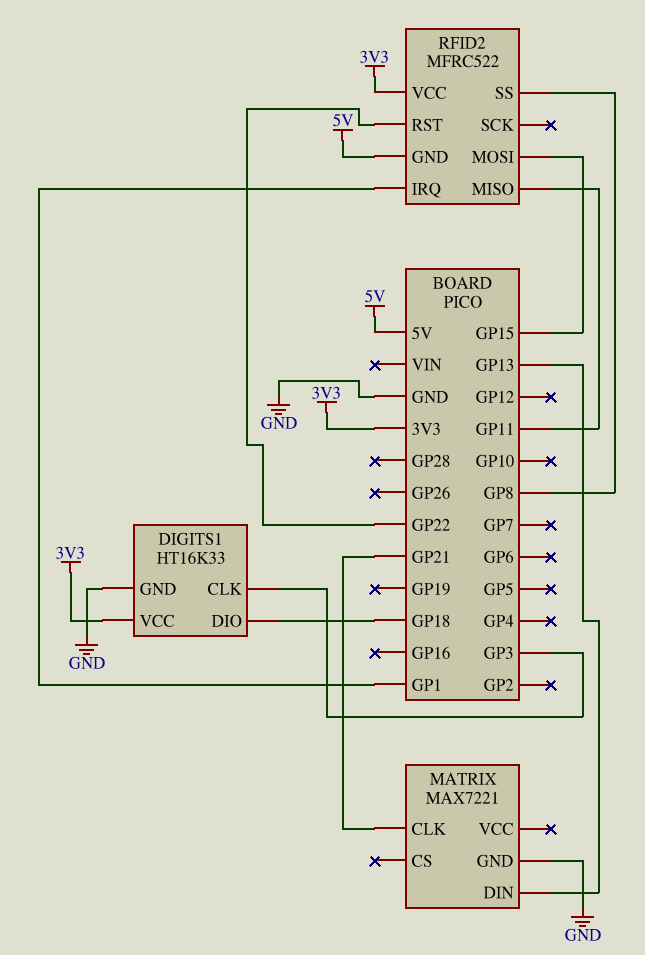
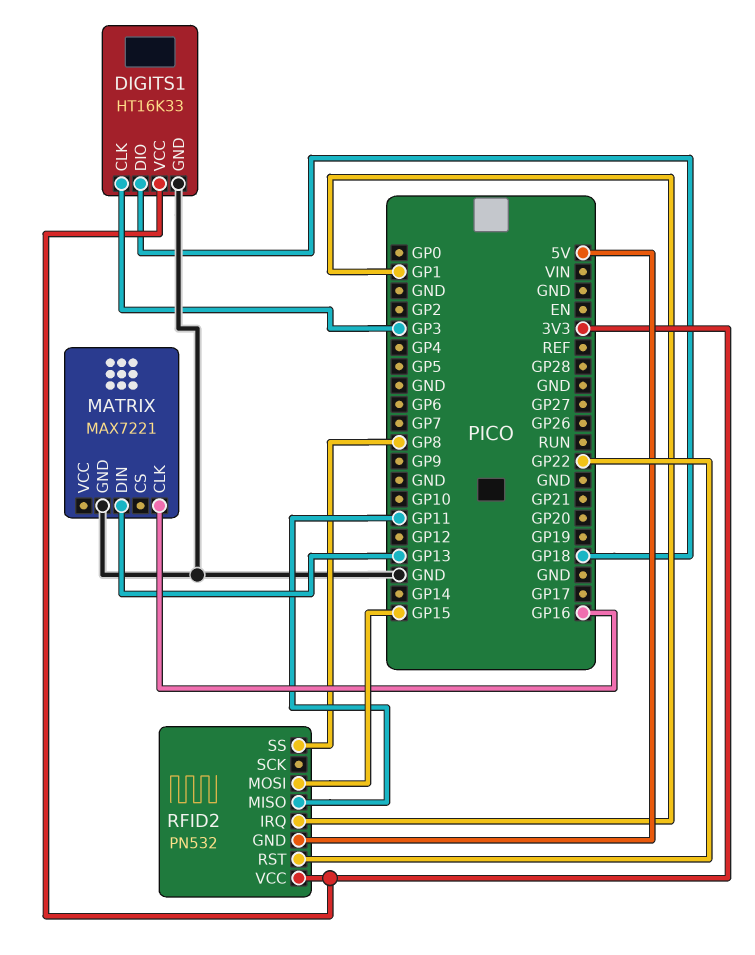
MATRIX pin CLK: GP21 -> GP16
RFID2: MFRC522 -> PN532

